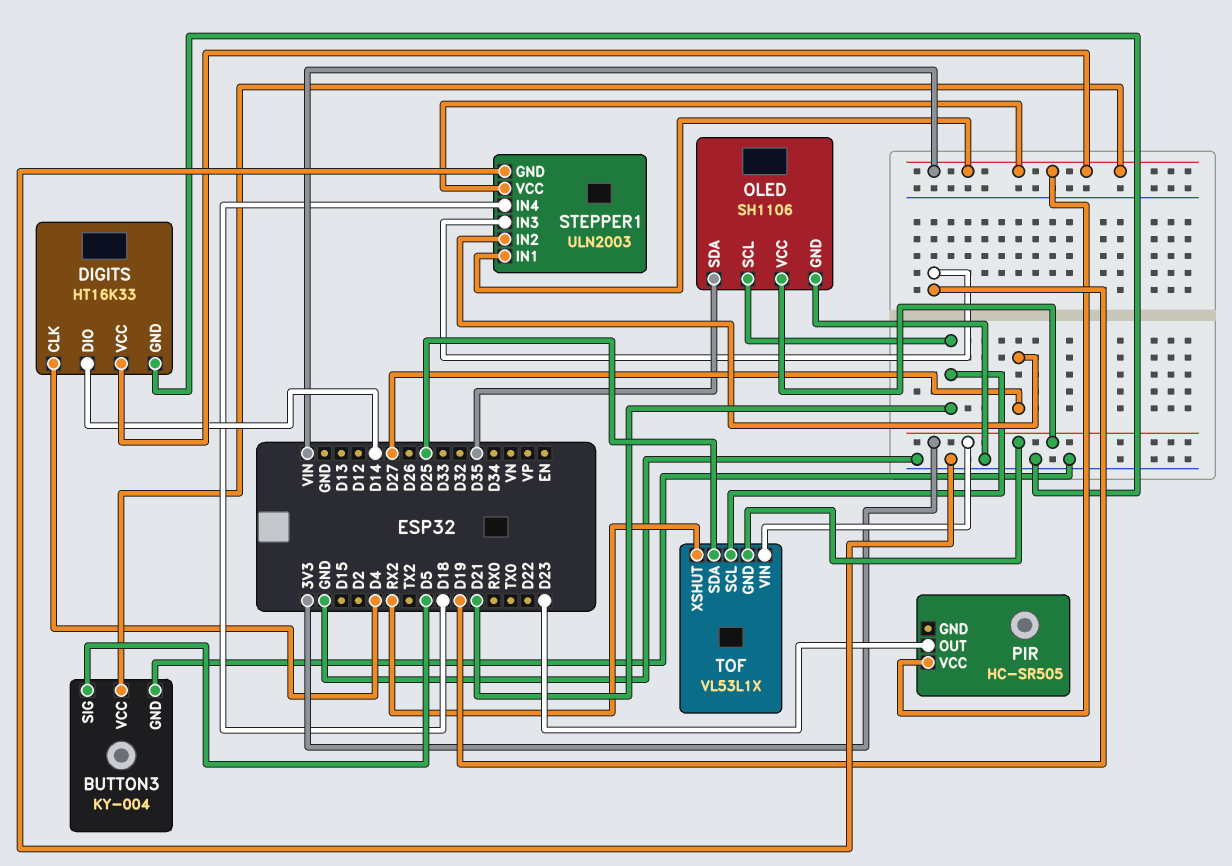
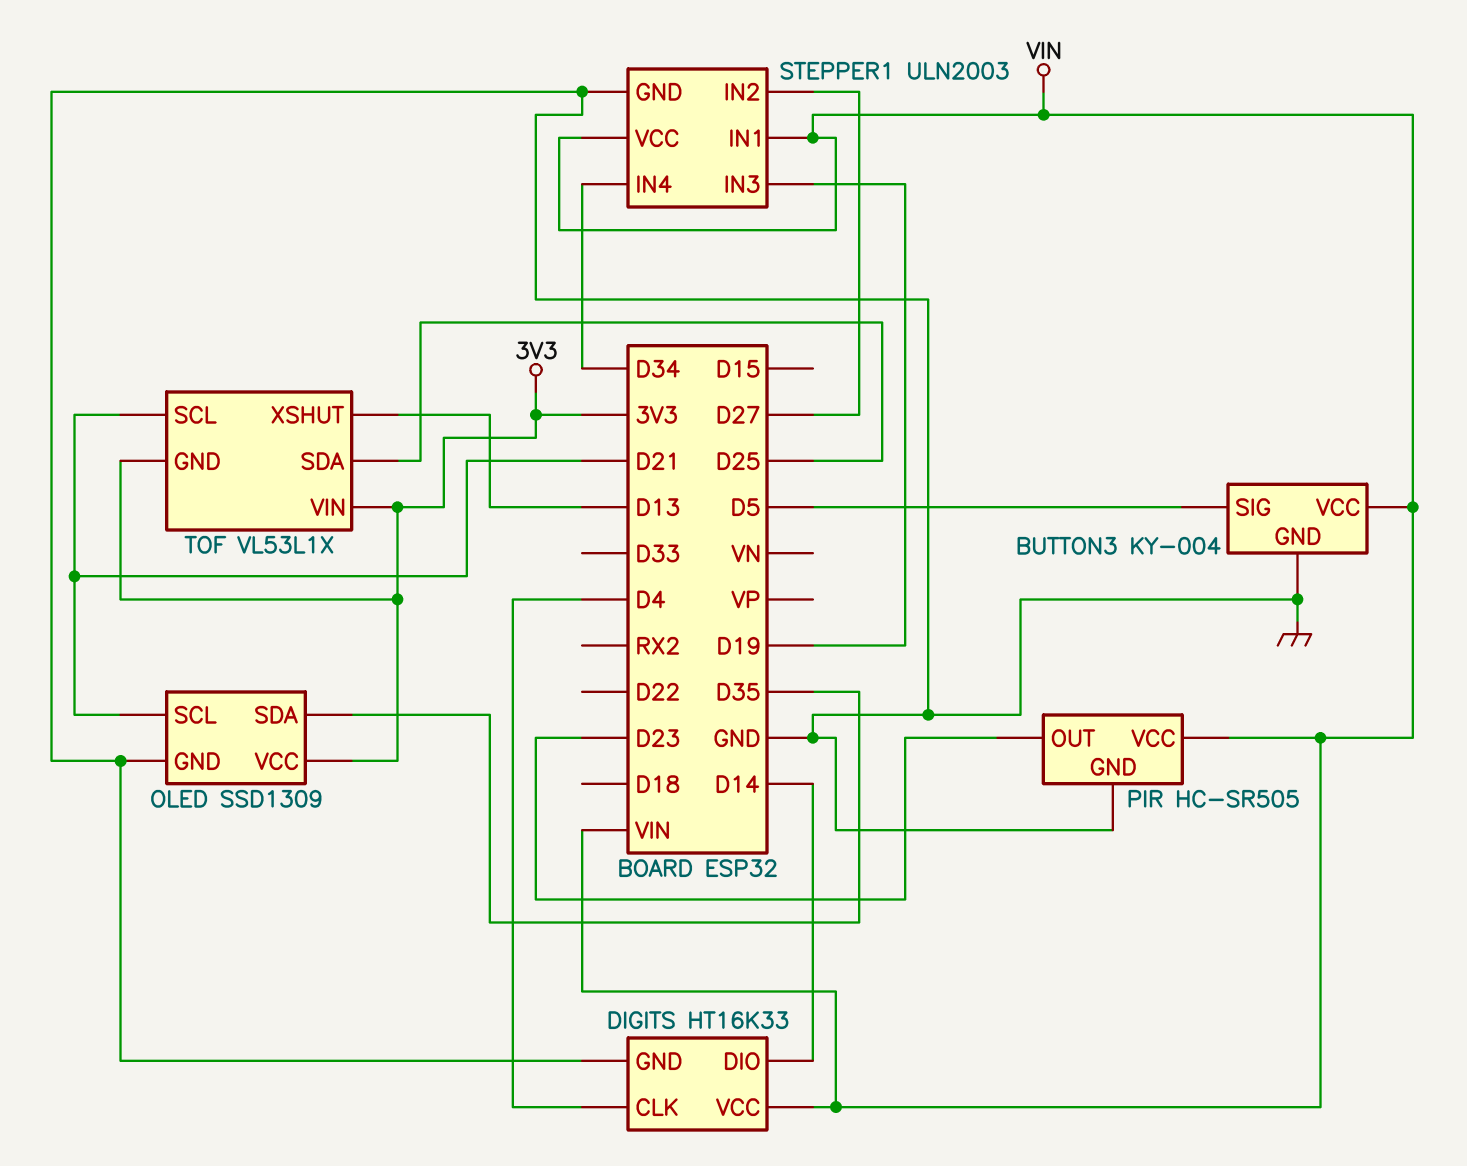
OLED: SH1106 -> SSD1309
PIR pin GND: none -> GND
STEPPER1 pin IN4: D18 -> D34
TOF pin XSHUT: RX2 -> D13

